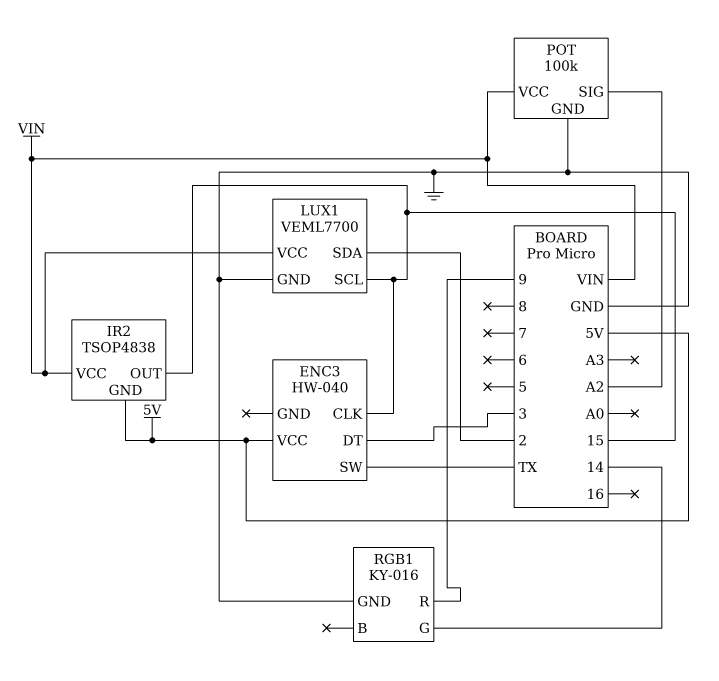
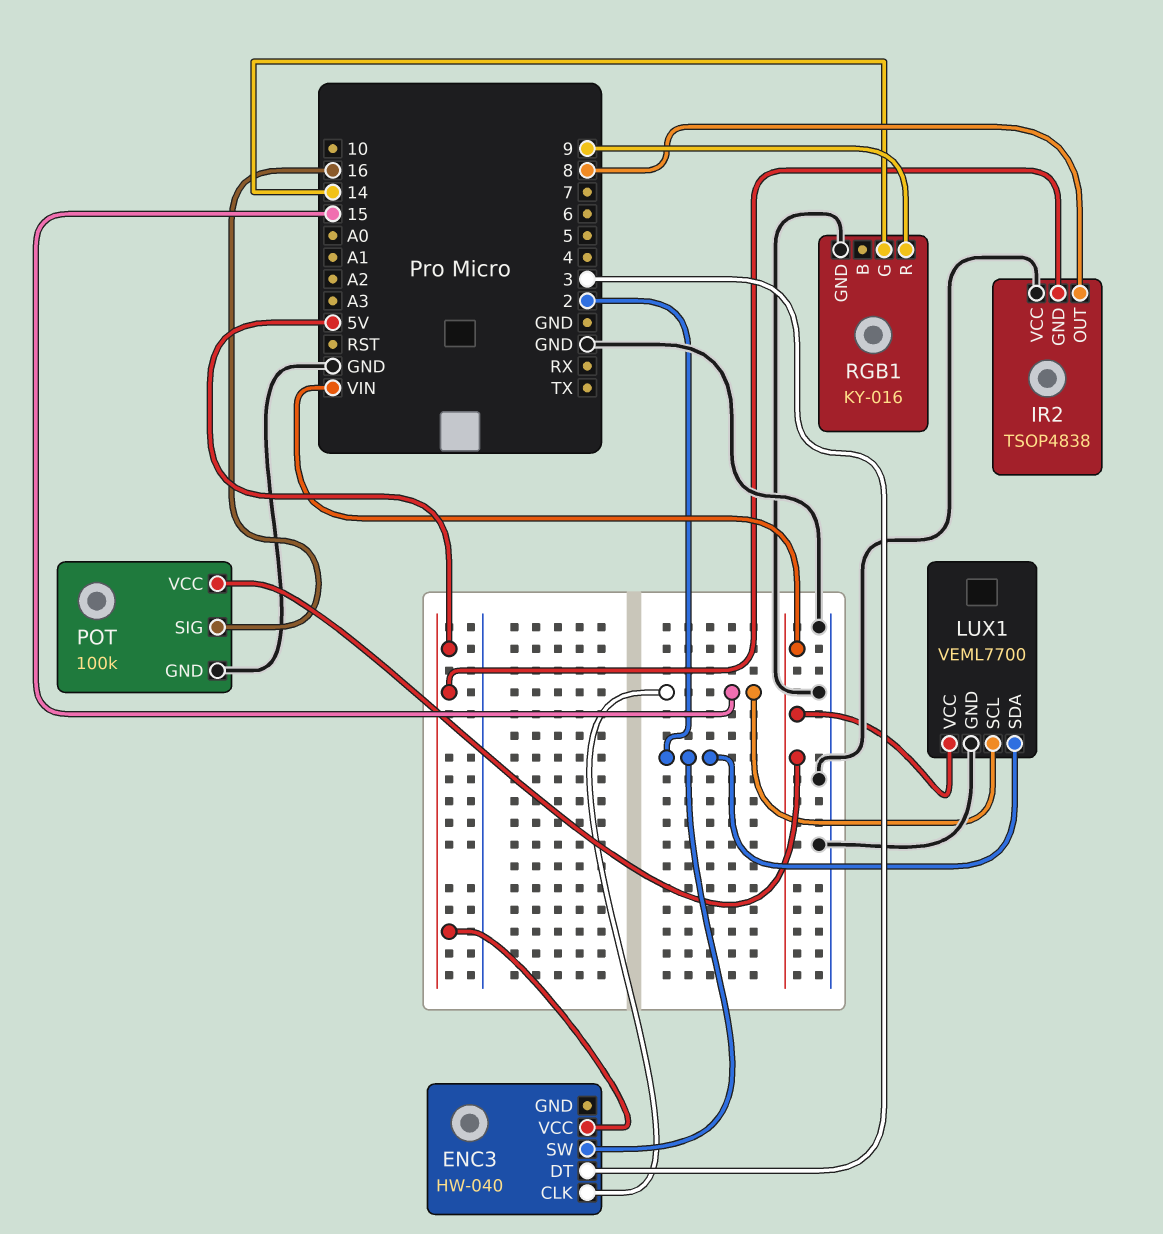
ENC3 pin SW: TX -> 2
IR2 pin OUT: 15 -> 8
IR2 pin VCC: VIN -> GND
POT pin SIG: A2 -> 16

